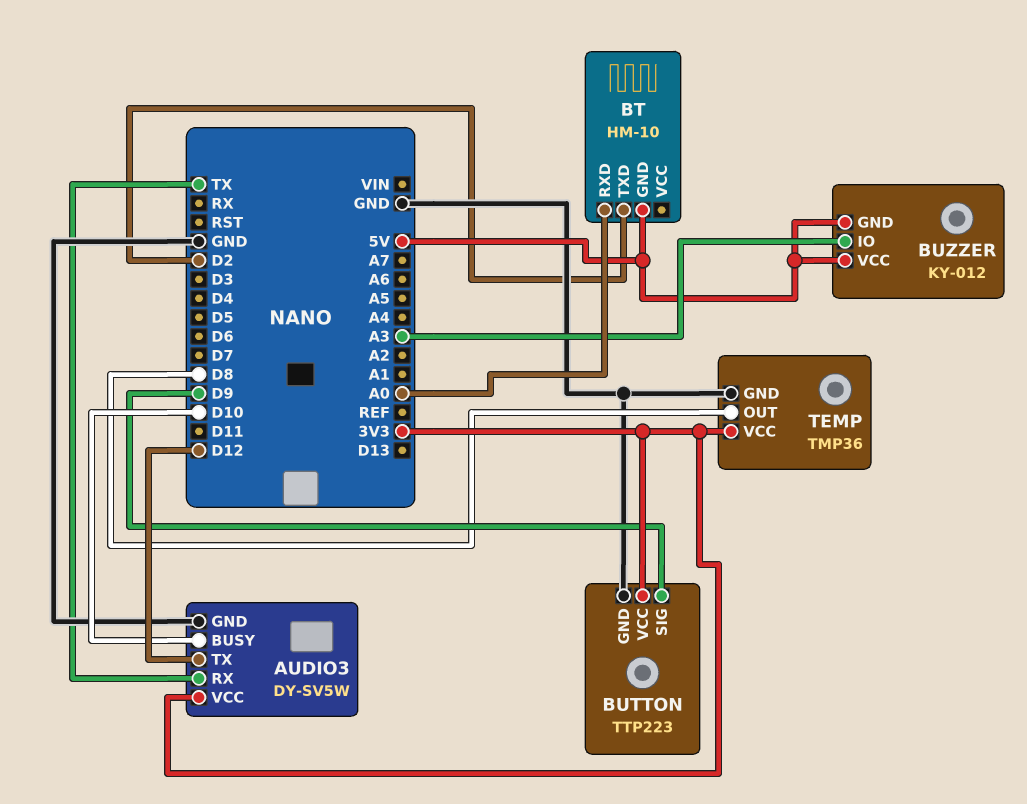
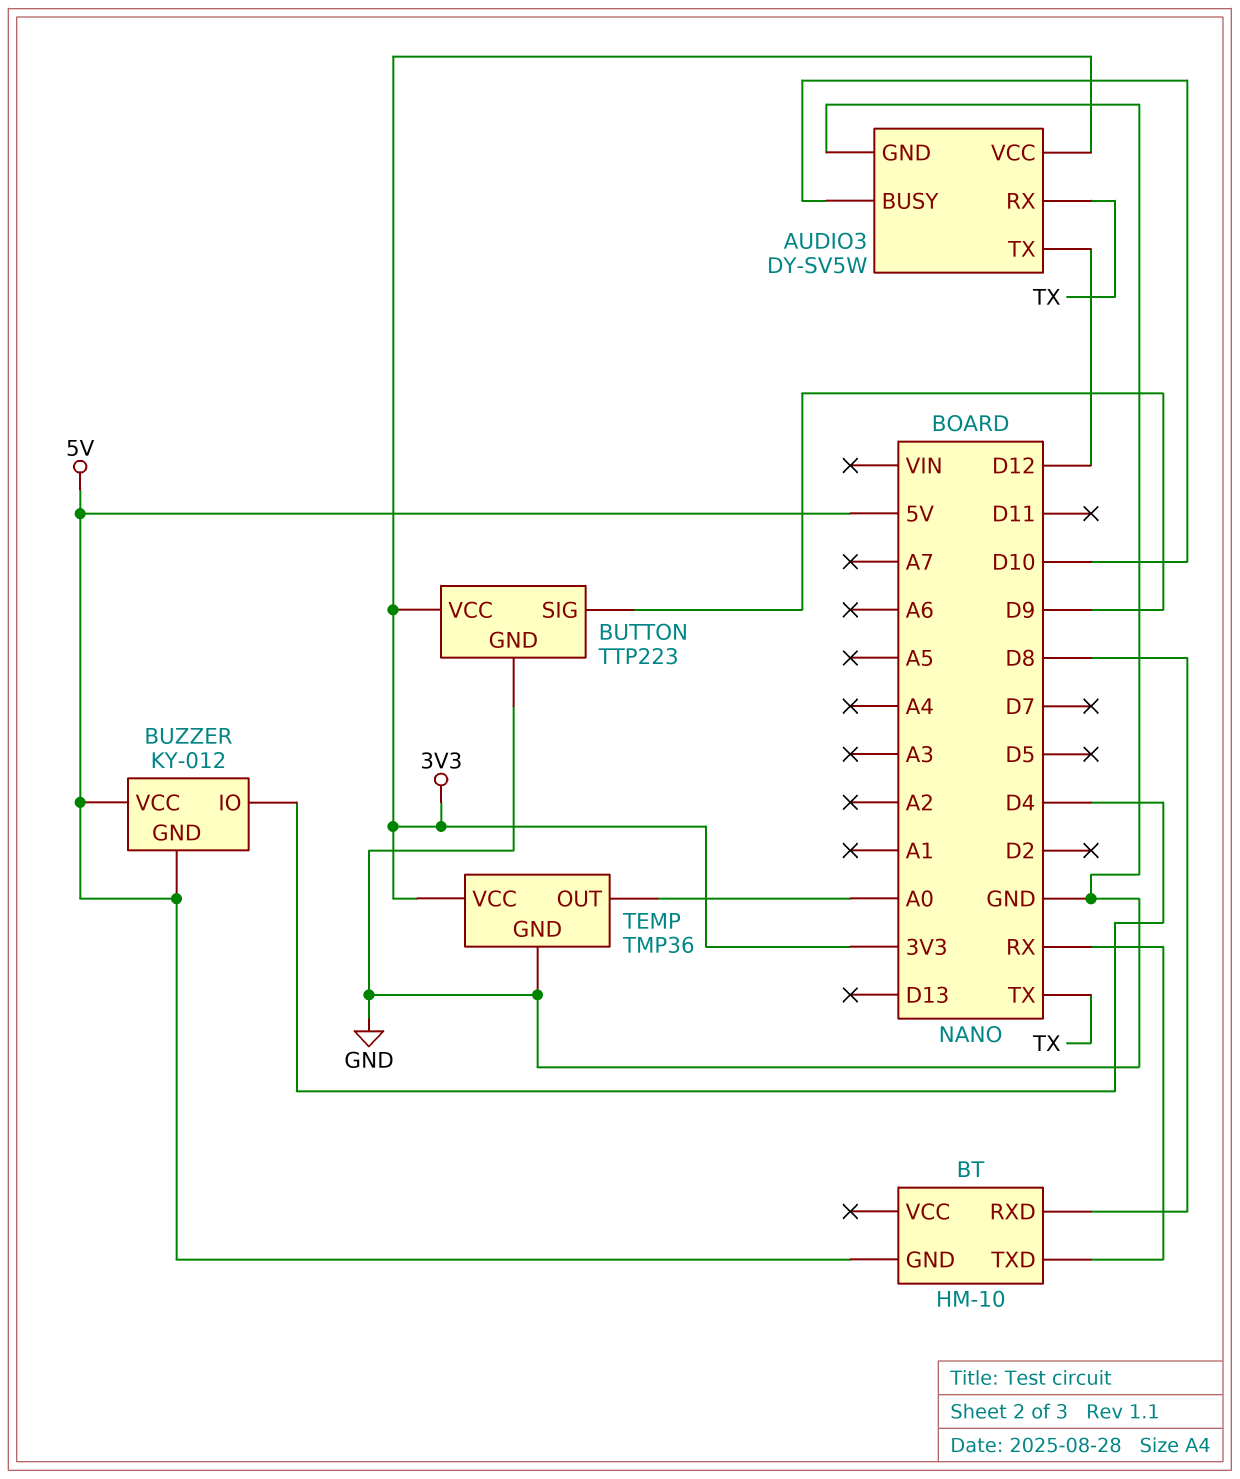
BT pin RXD: A0 -> D8
BT pin TXD: D2 -> RX
BUZZER pin IO: A3 -> D4
TEMP pin OUT: D8 -> A0

